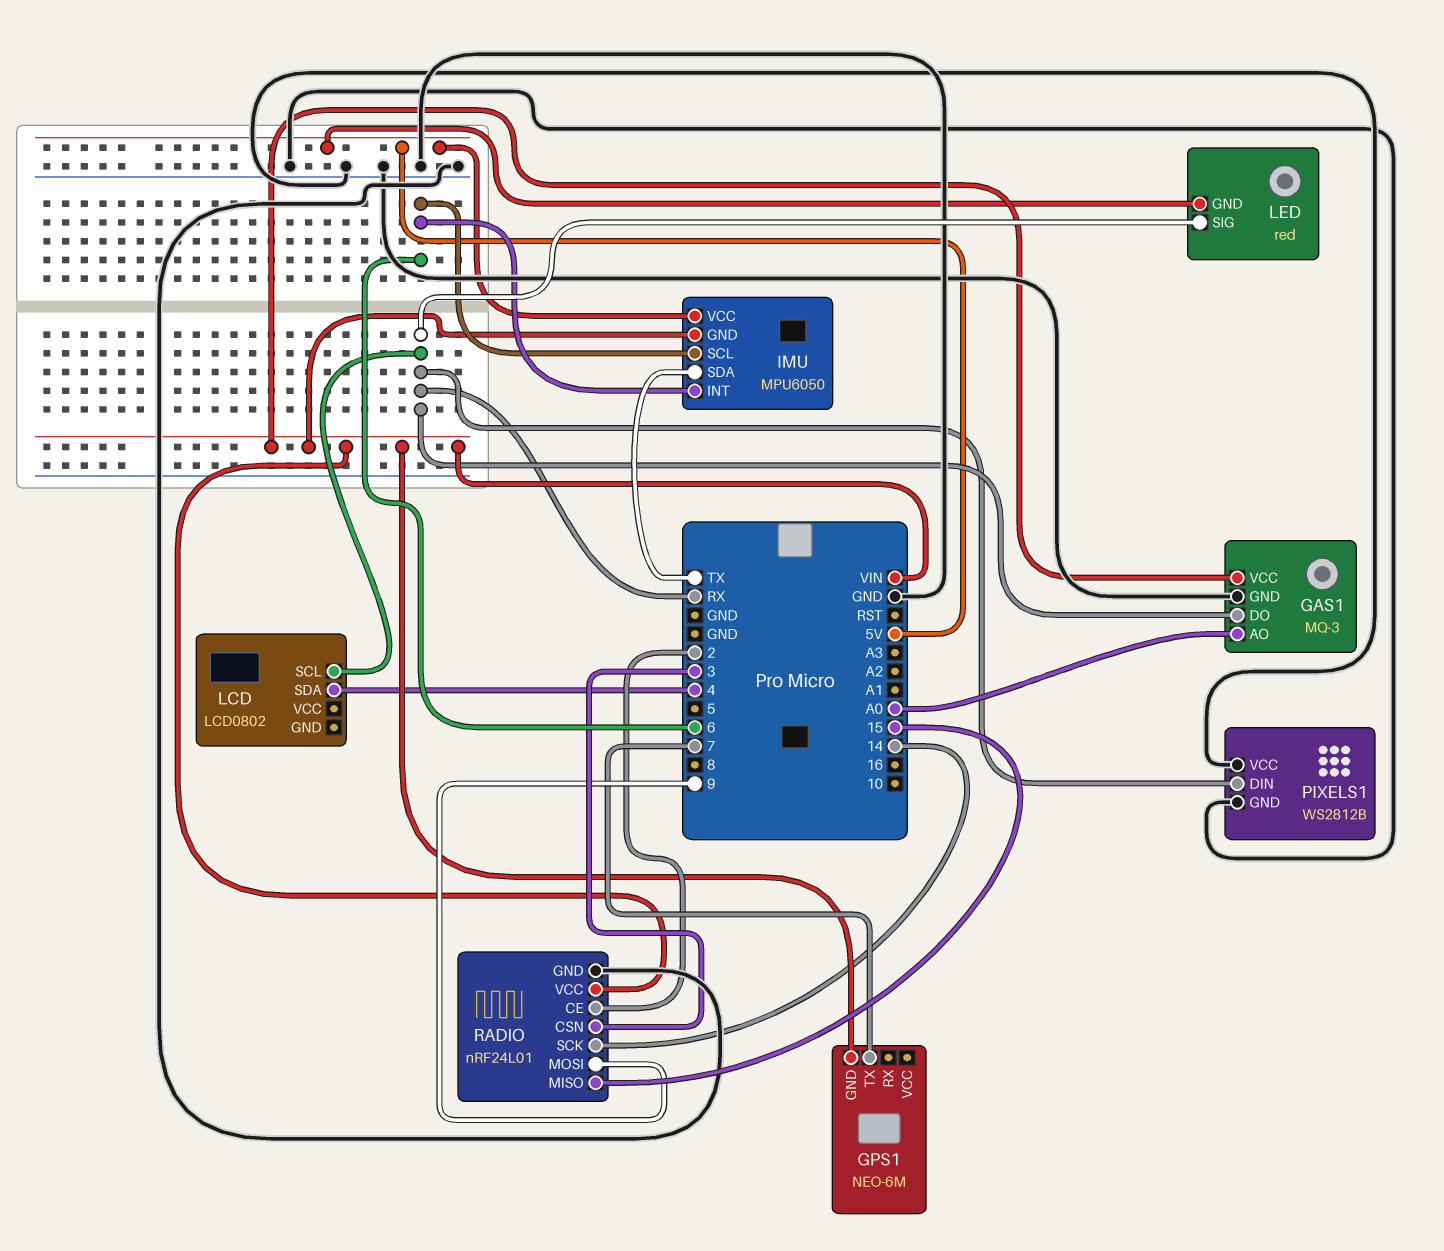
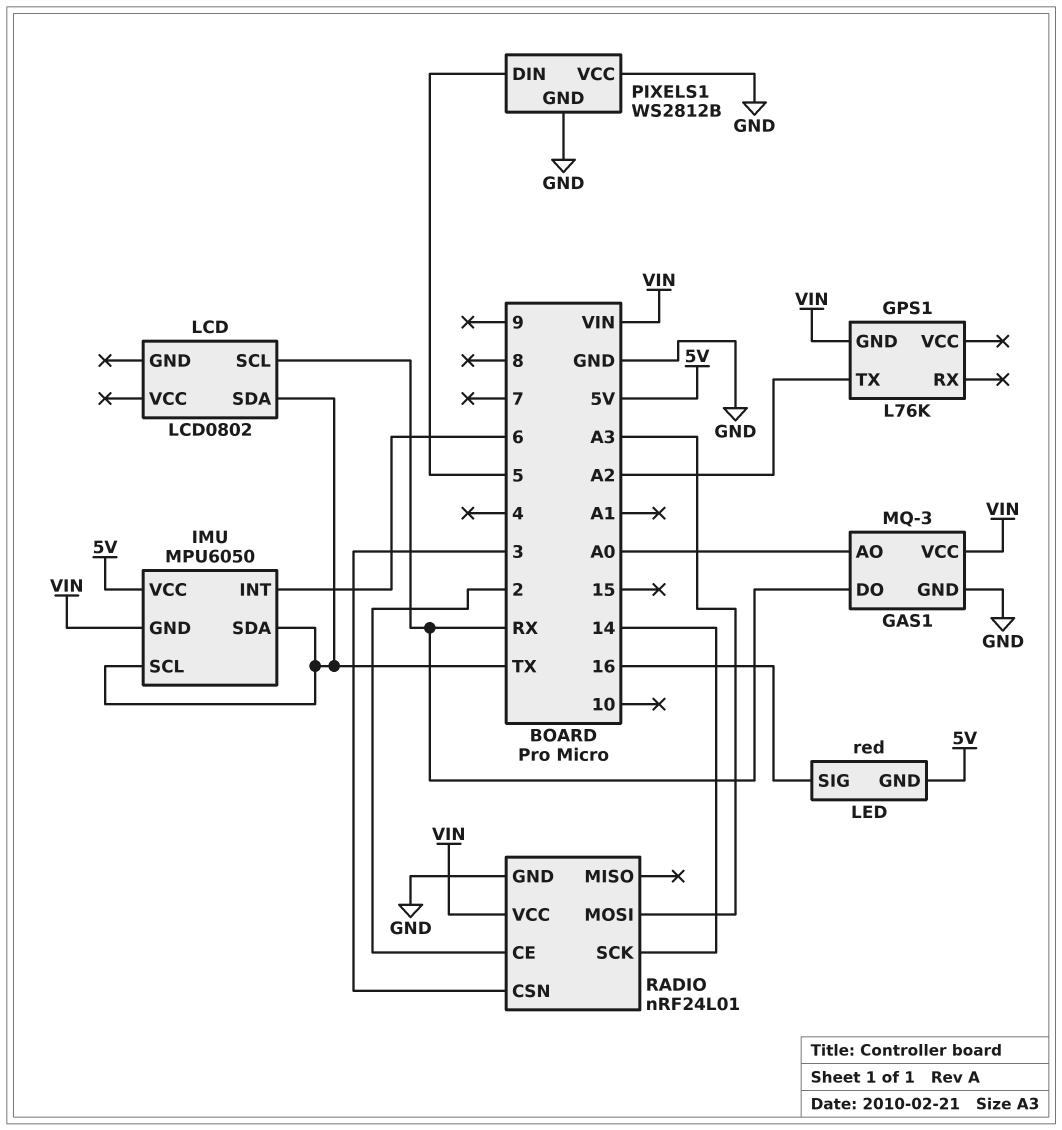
GPS1: NEO-6M -> L76K
GPS1 pin TX: 7 -> A2
IMU pin SCL: 6 -> TX
LCD pin SDA: 4 -> TX
LED pin SIG: RX -> 16
PIXELS1 pin DIN: RX -> 5
RADIO pin MISO: 15 -> none
RADIO pin MOSI: 9 -> A3

